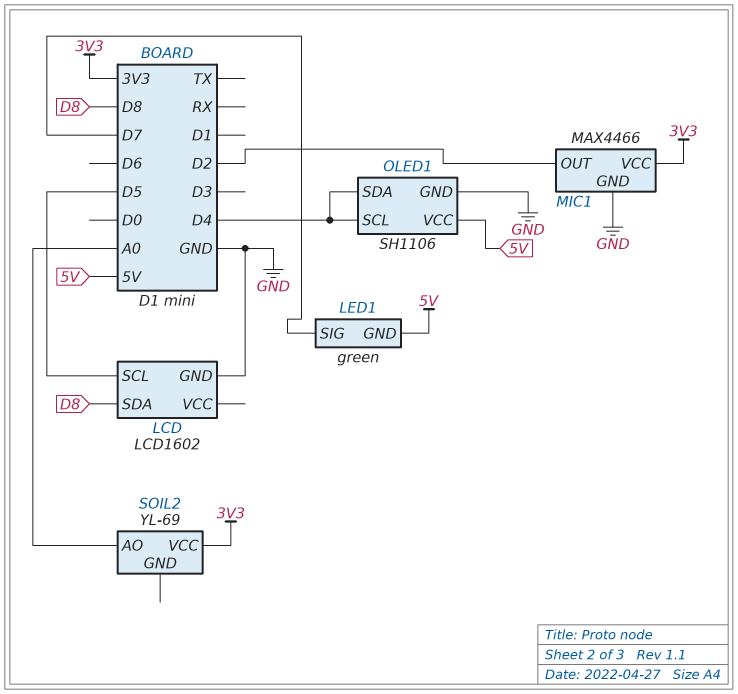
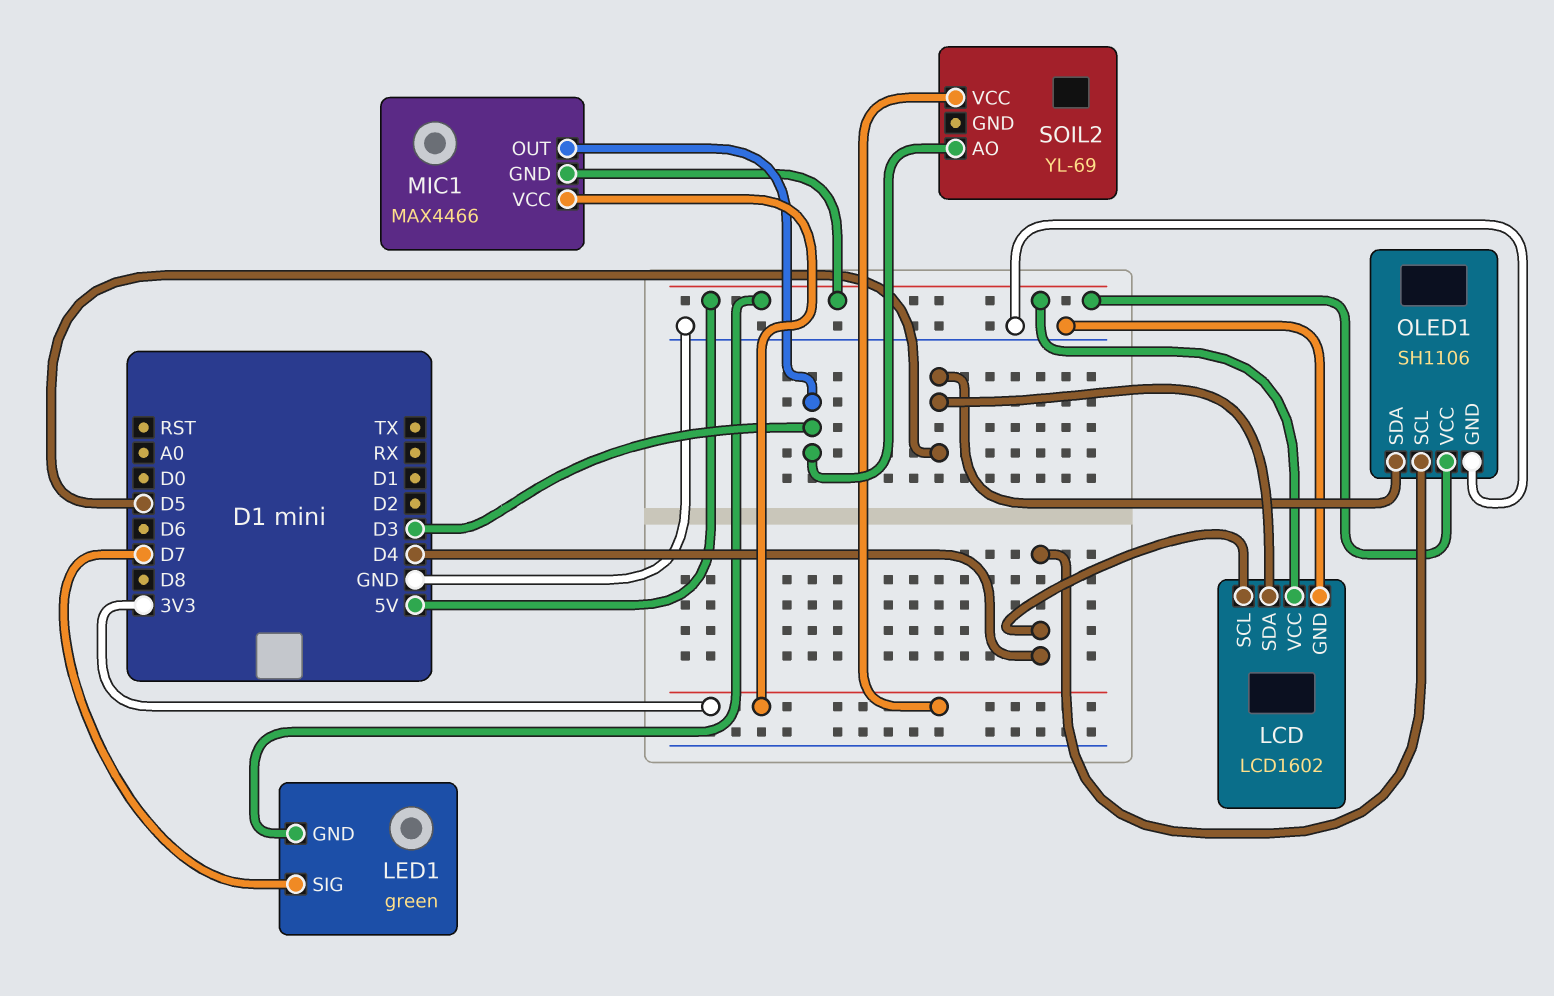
LCD pin SCL: D5 -> D4
LCD pin SDA: D8 -> D5
LCD pin VCC: none -> 5V
MIC1 pin GND: GND -> 5V
MIC1 pin OUT: D2 -> D3
OLED1 pin SDA: D4 -> D5
SOIL2 pin AO: A0 -> D3

